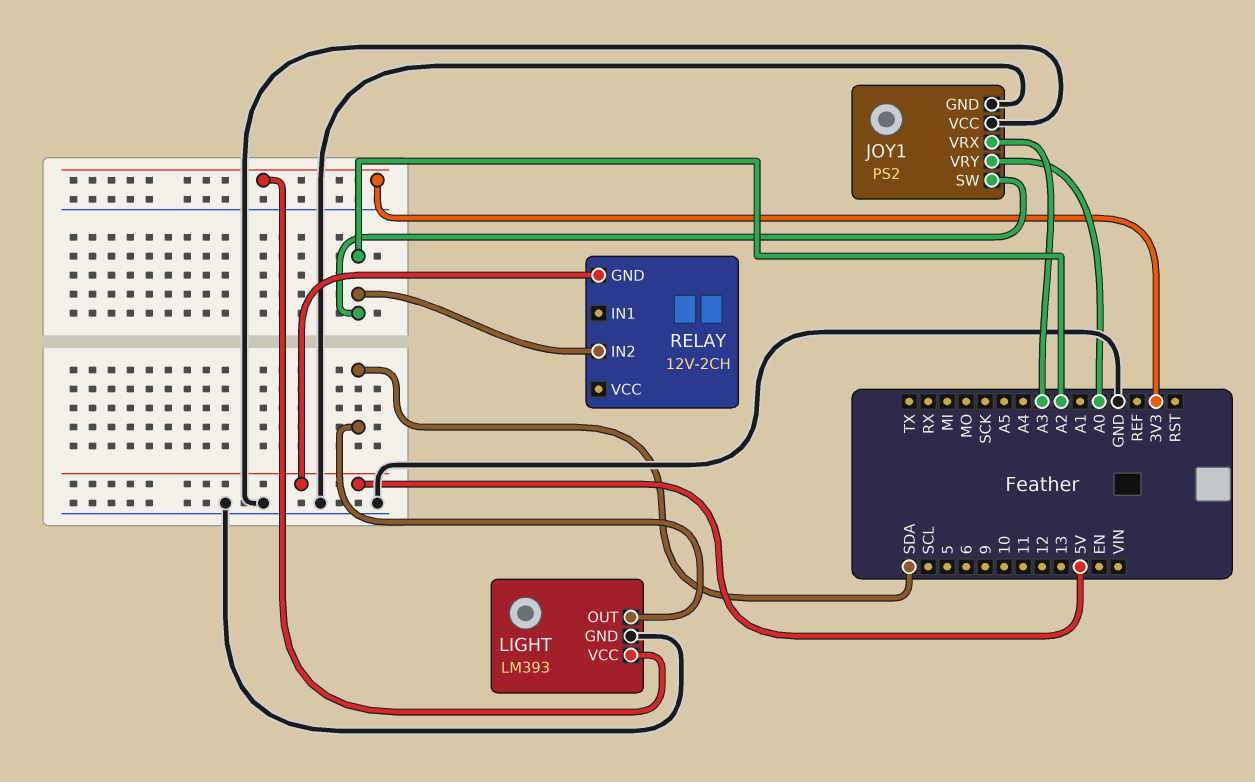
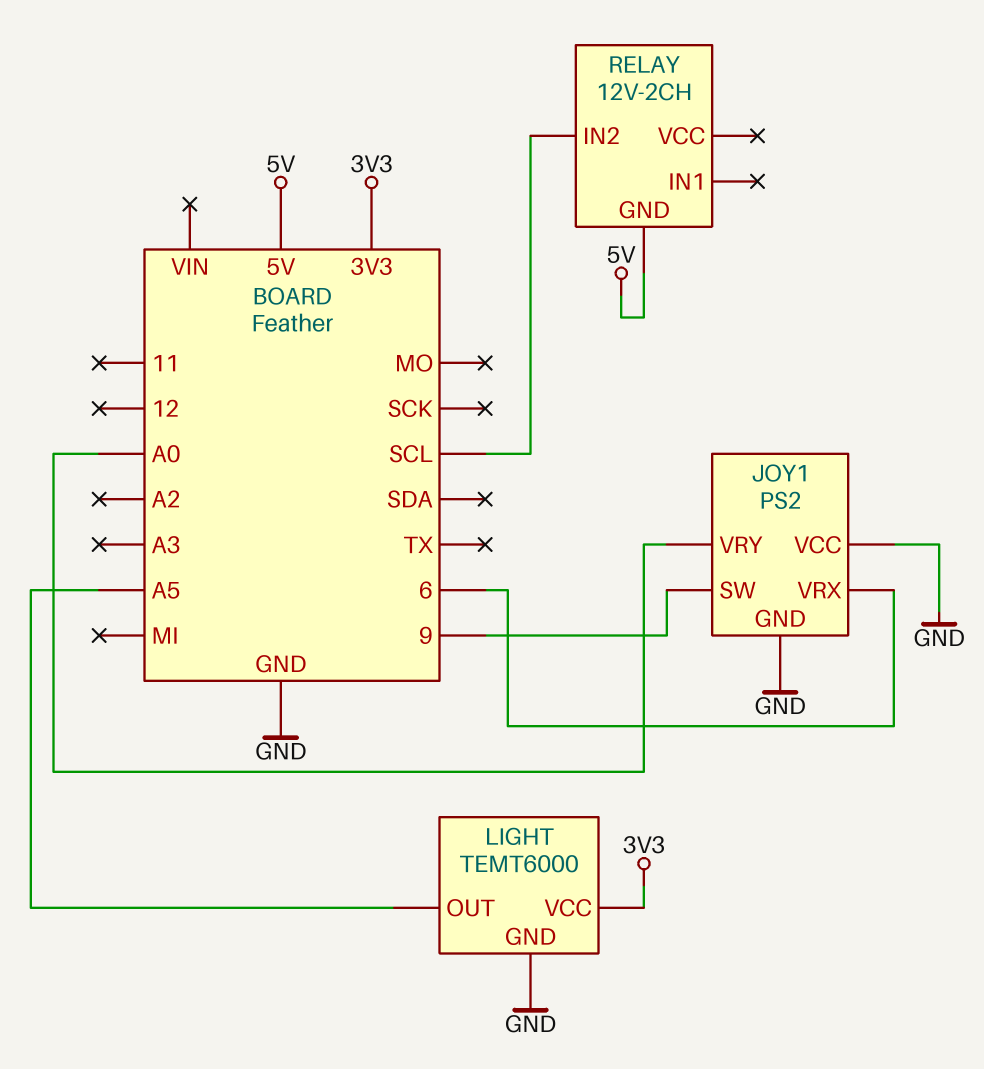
JOY1 pin SW: A2 -> 9
JOY1 pin VRX: A3 -> 6
LIGHT: LM393 -> TEMT6000
LIGHT pin OUT: SDA -> A5
RELAY pin IN2: A2 -> SCL

